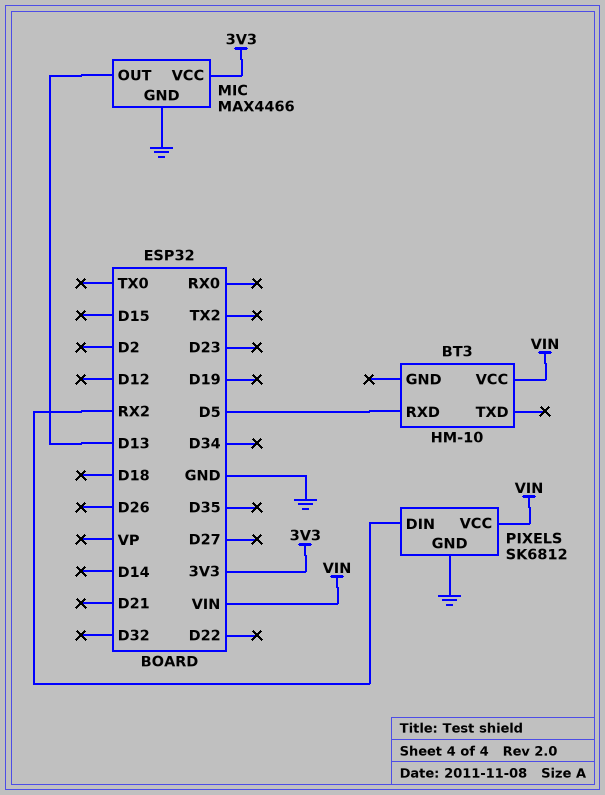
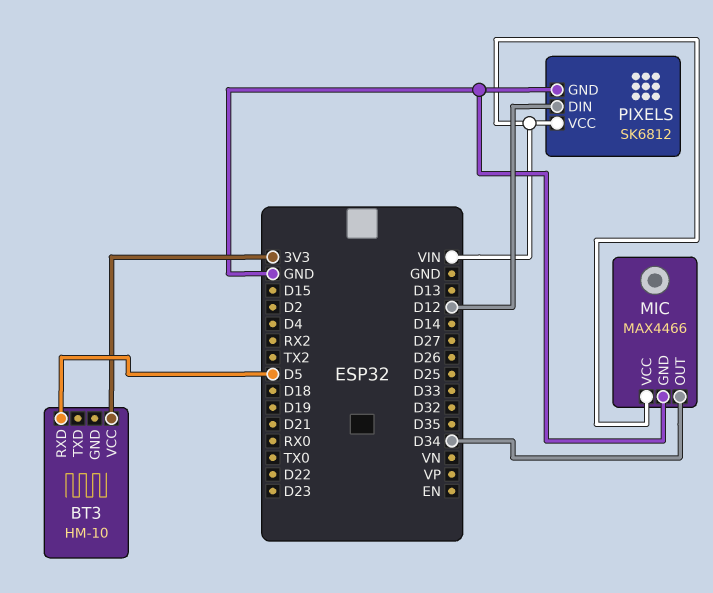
BT3 pin VCC: VIN -> 3V3
MIC pin OUT: D13 -> D34
MIC pin VCC: 3V3 -> VIN
PIXELS pin DIN: RX2 -> D12

